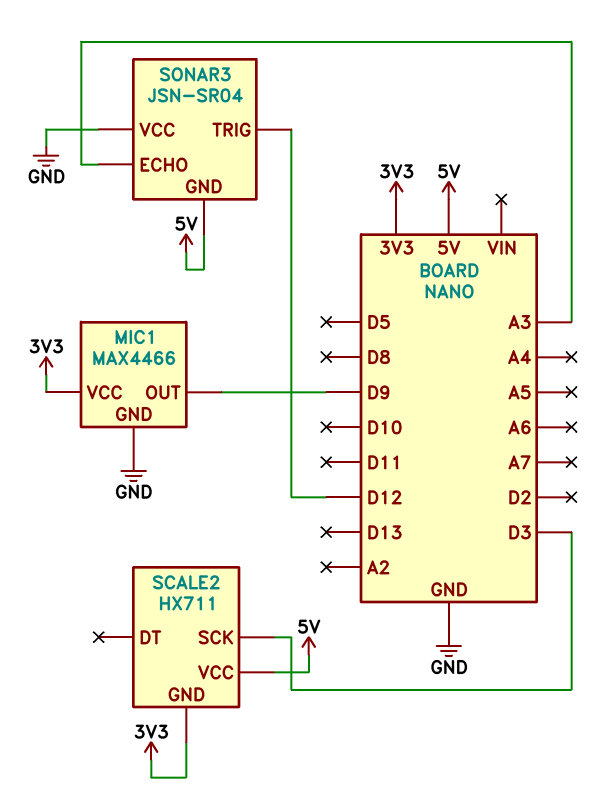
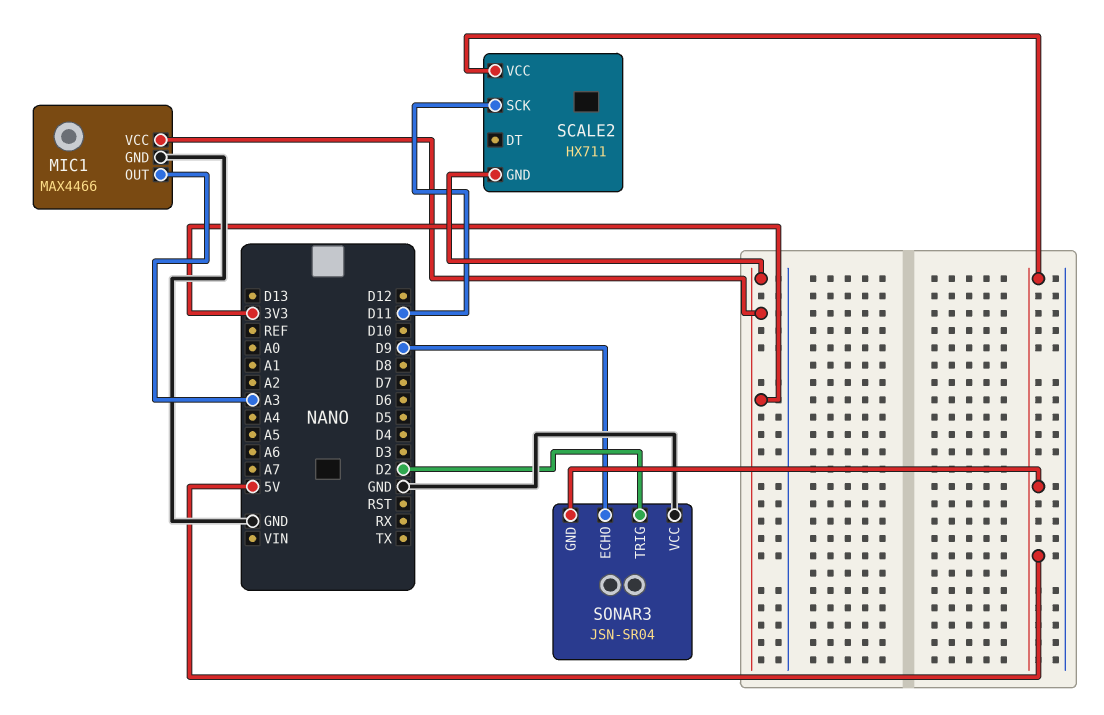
MIC1 pin OUT: D9 -> A3
SCALE2 pin SCK: D3 -> D11
SONAR3 pin ECHO: A3 -> D9
SONAR3 pin TRIG: D12 -> D2

